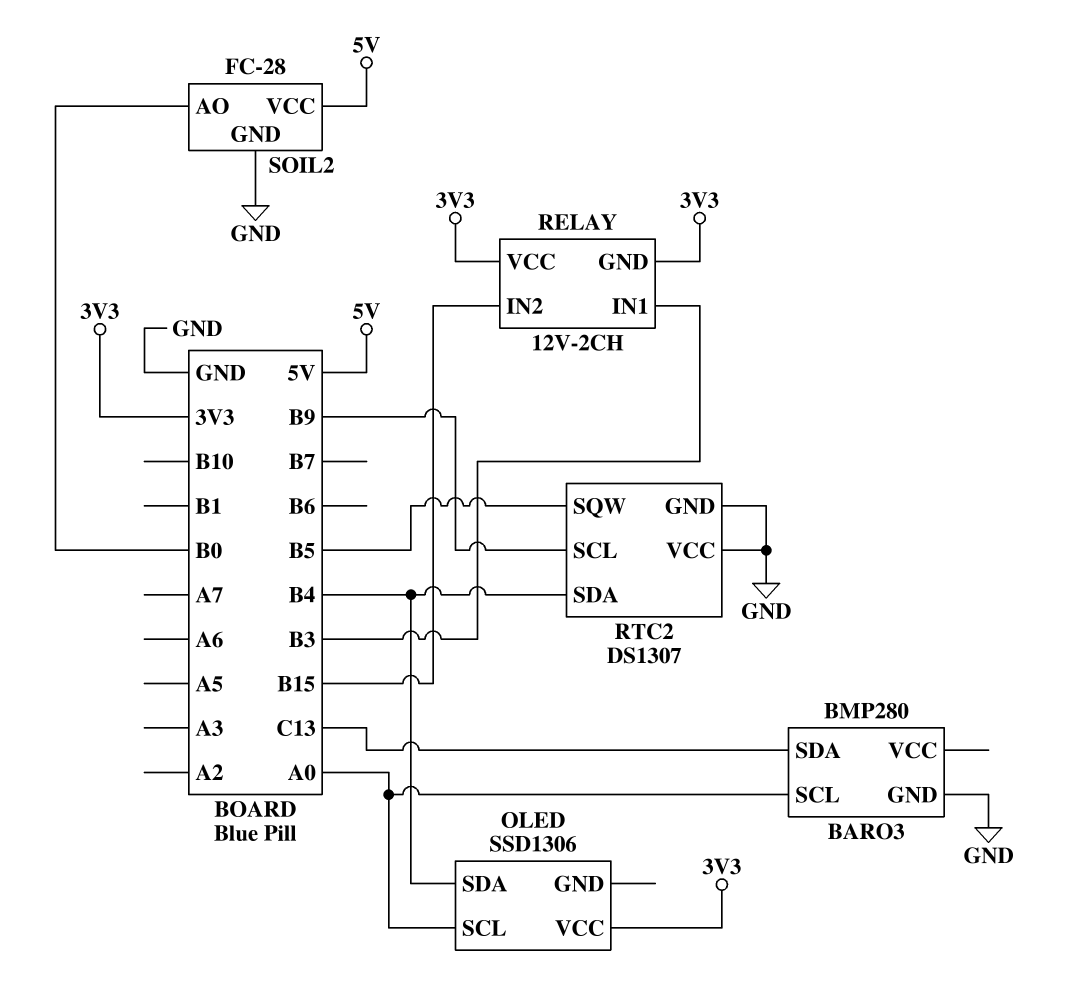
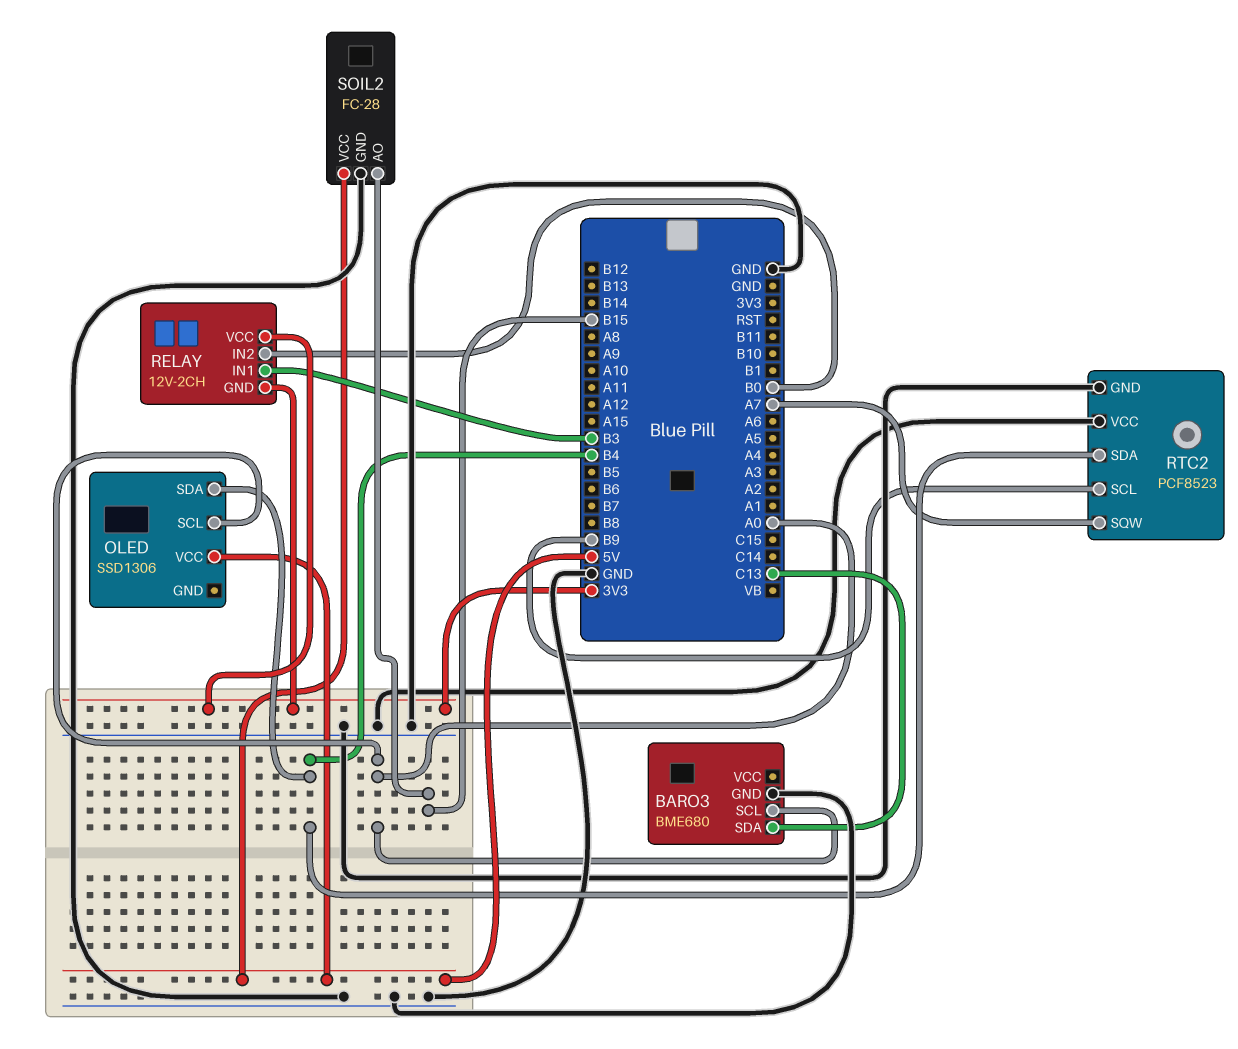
BARO3: BMP280 -> BME680
OLED pin VCC: 3V3 -> 5V
RELAY pin IN2: B15 -> B0
RTC2: DS1307 -> PCF8523
RTC2 pin SQW: B5 -> A7
SOIL2 pin AO: B0 -> B15

